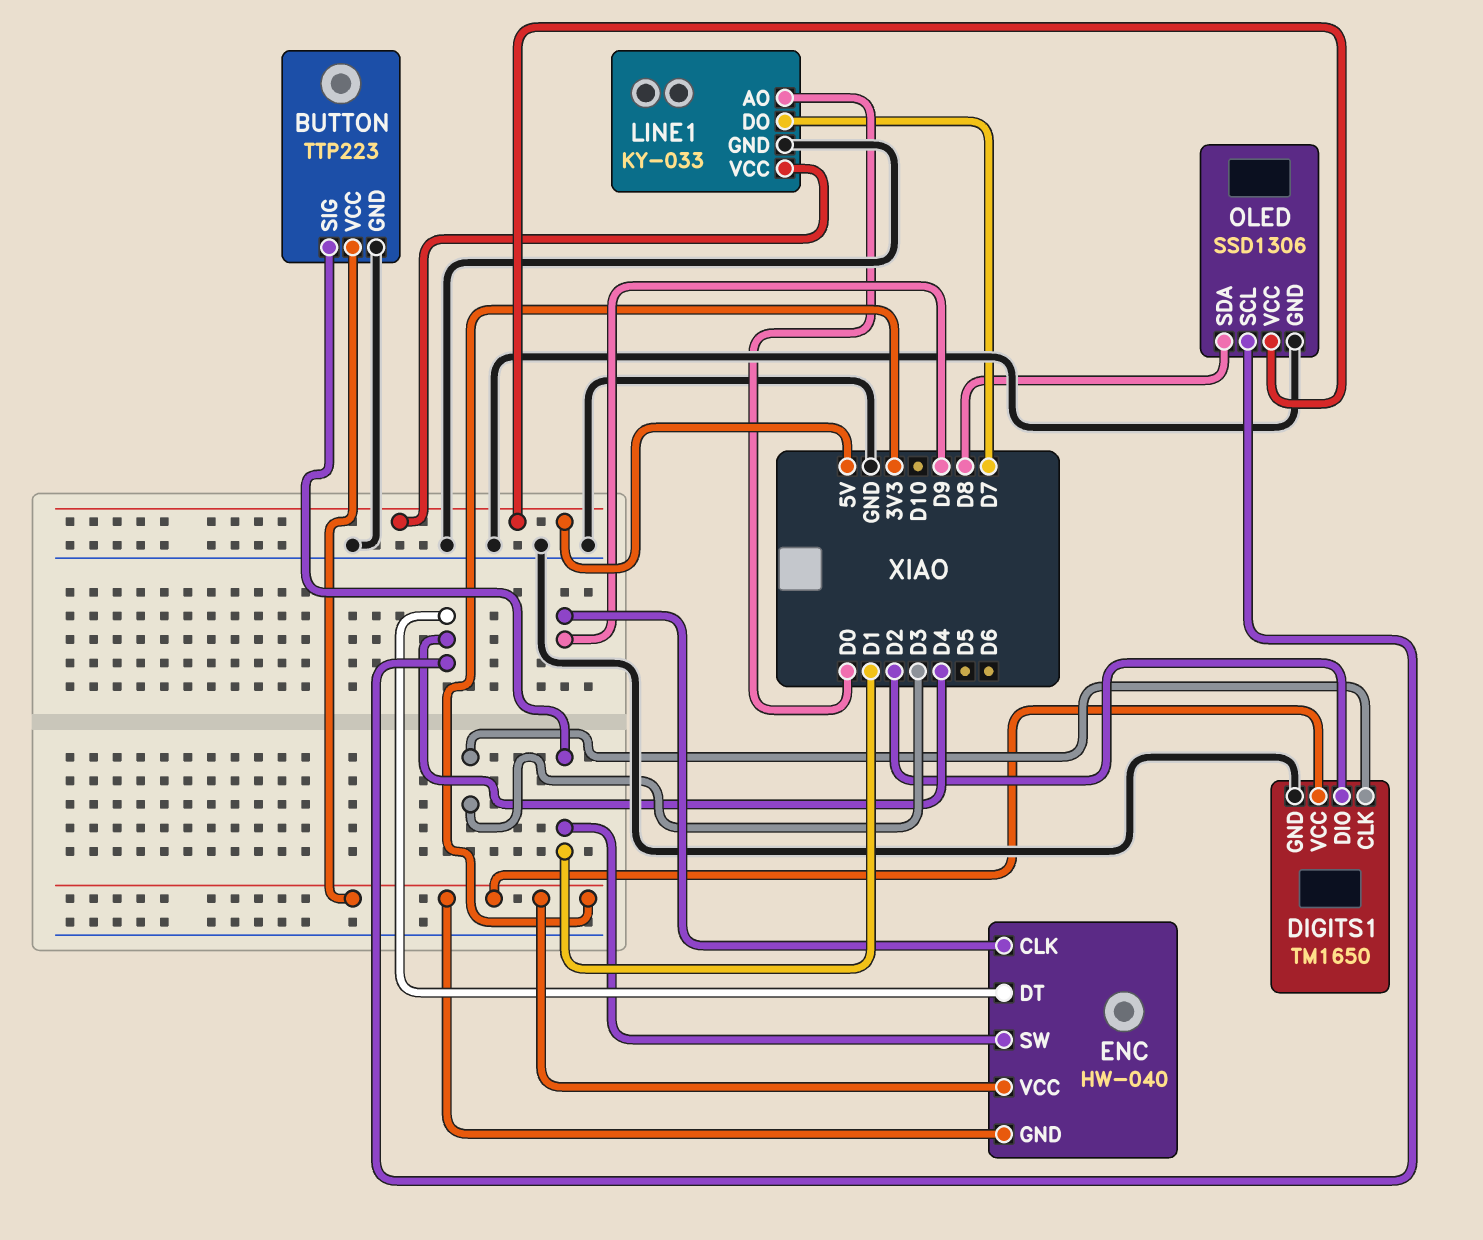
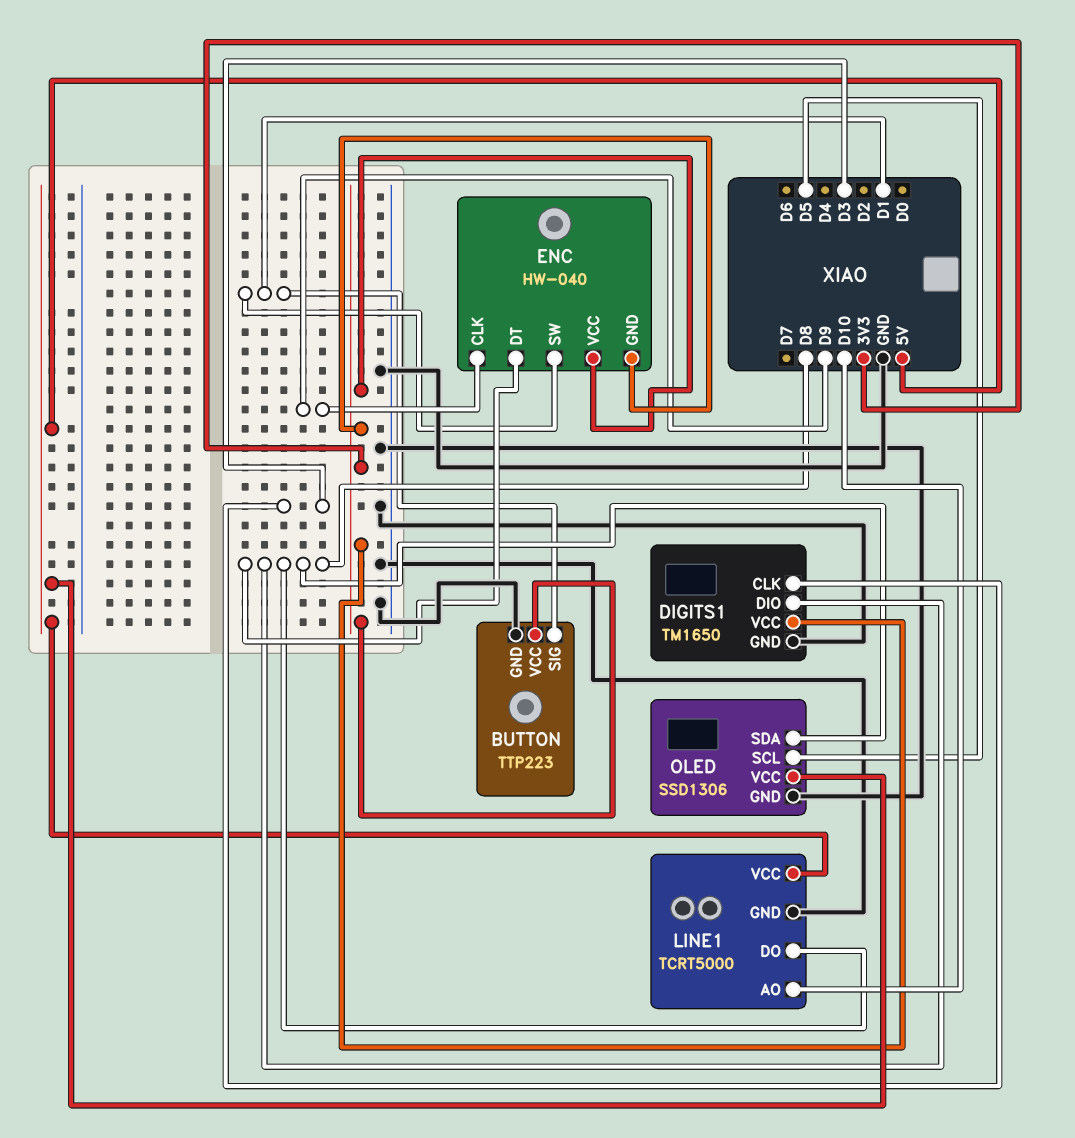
DIGITS1 pin DIO: D2 -> D8
ENC pin DT: D4 -> D8
LINE1: KY-033 -> TCRT5000
LINE1 pin AO: D0 -> D10
LINE1 pin DO: D7 -> D8
OLED pin SCL: D4 -> D5

